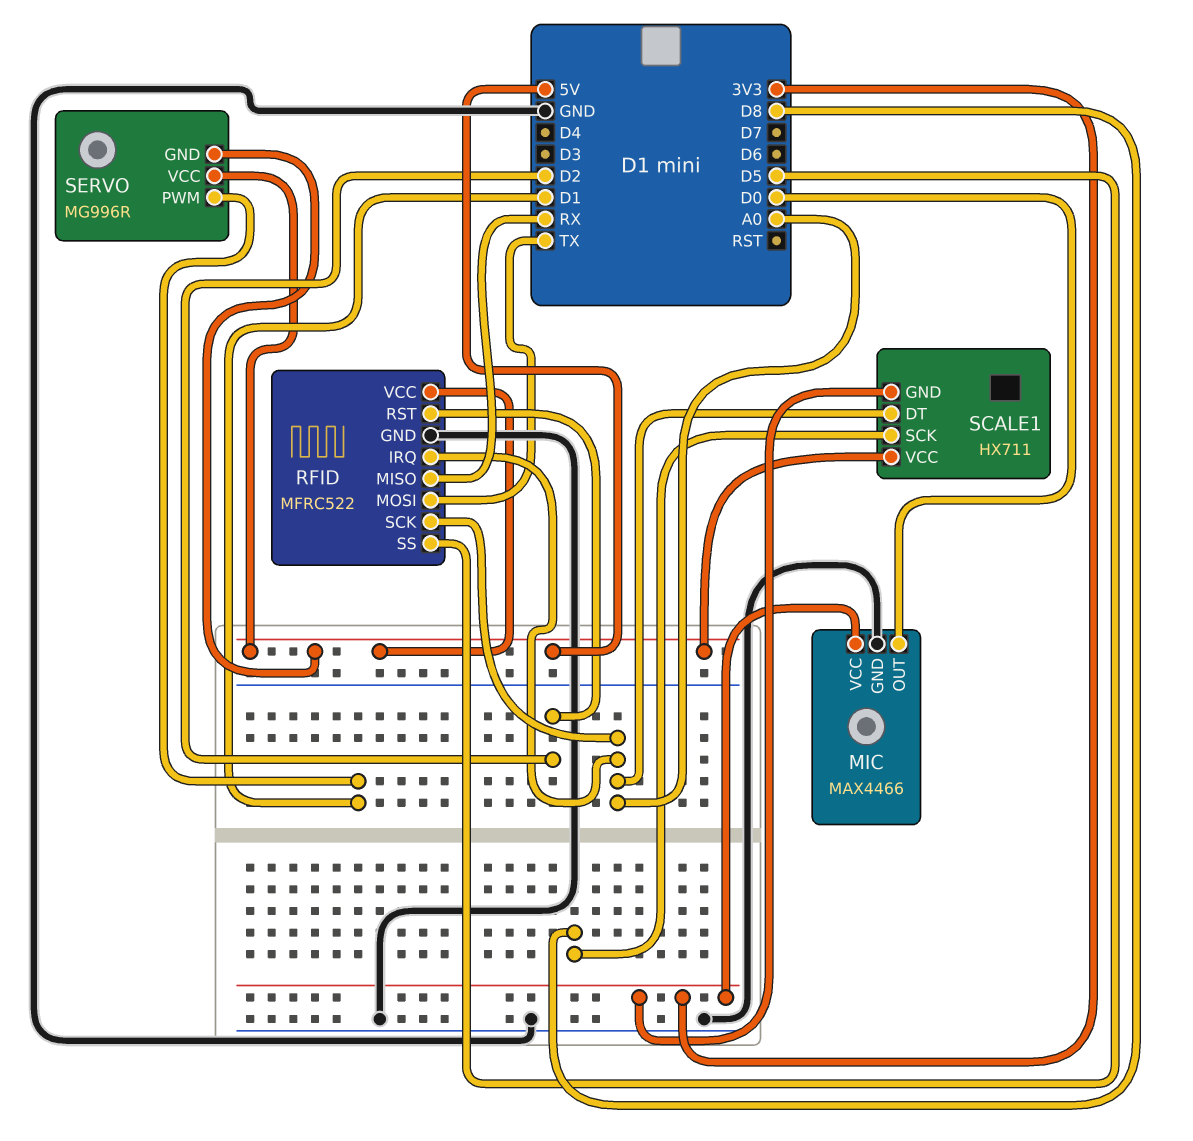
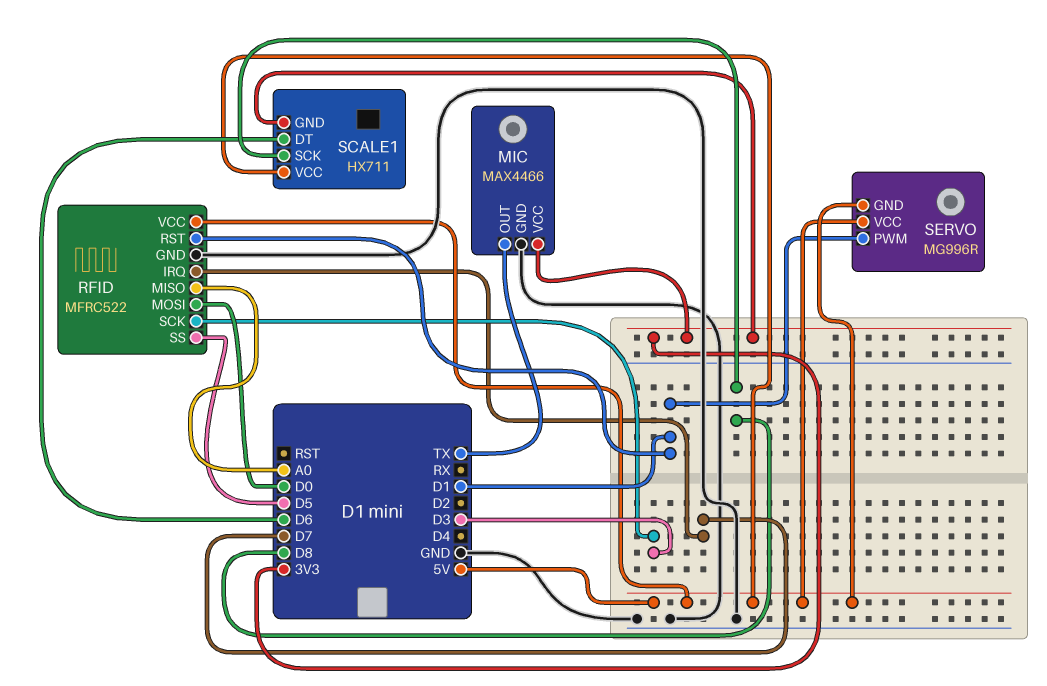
MIC pin OUT: D0 -> TX
RFID pin IRQ: A0 -> D7
RFID pin MISO: RX -> A0
RFID pin MOSI: TX -> D0
RFID pin RST: D2 -> D1
RFID pin SCK: A0 -> D3
SCALE1 pin DT: A0 -> D6

